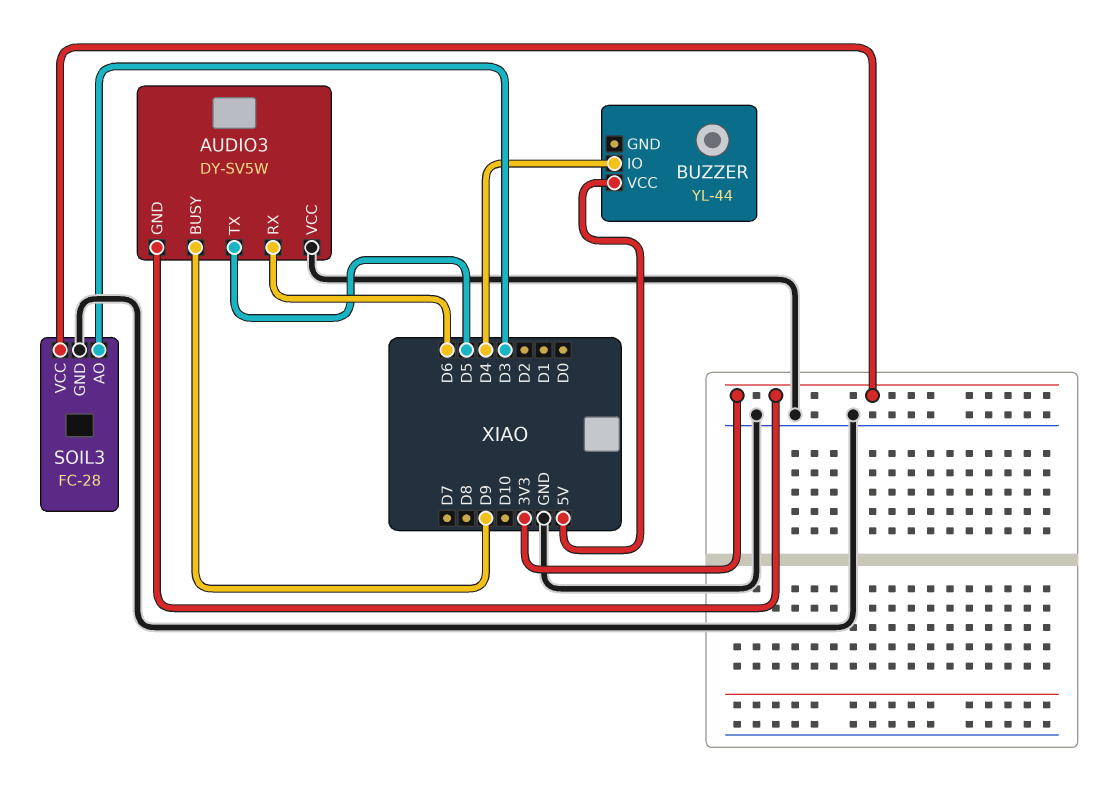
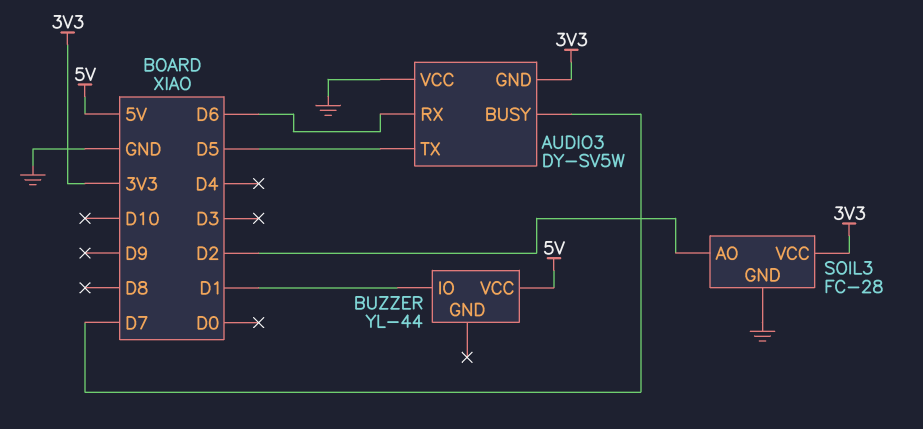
AUDIO3 pin BUSY: D9 -> D7
BUZZER pin IO: D4 -> D1
SOIL3 pin AO: D3 -> D2

